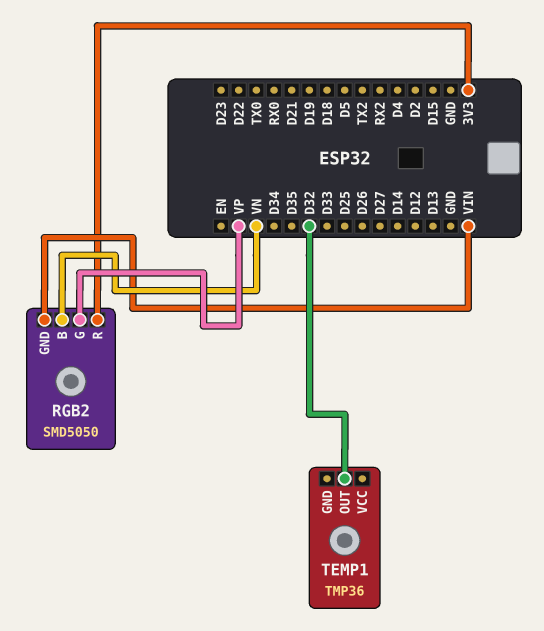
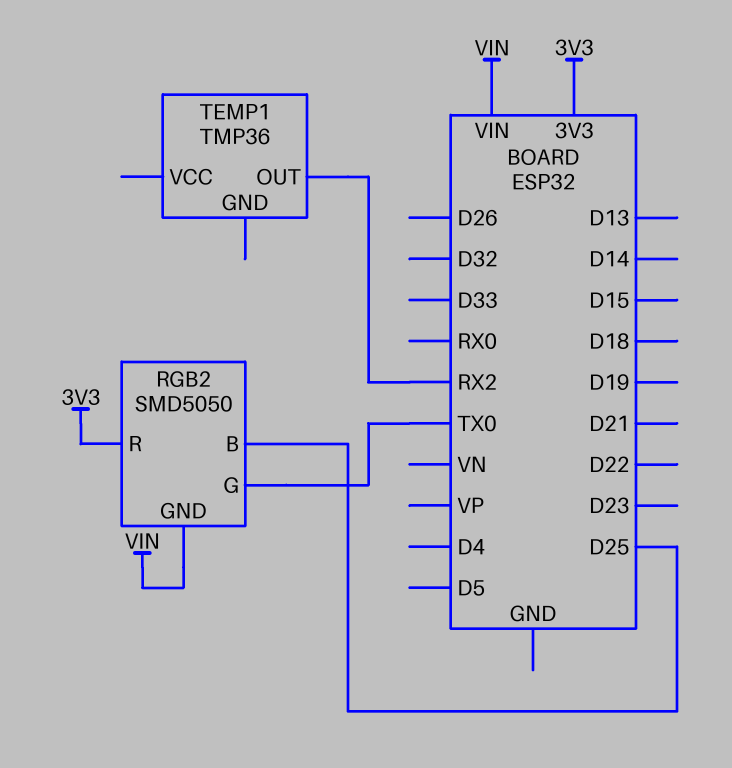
RGB2 pin B: VN -> D25
RGB2 pin G: VP -> TX0
TEMP1 pin OUT: D32 -> RX2

